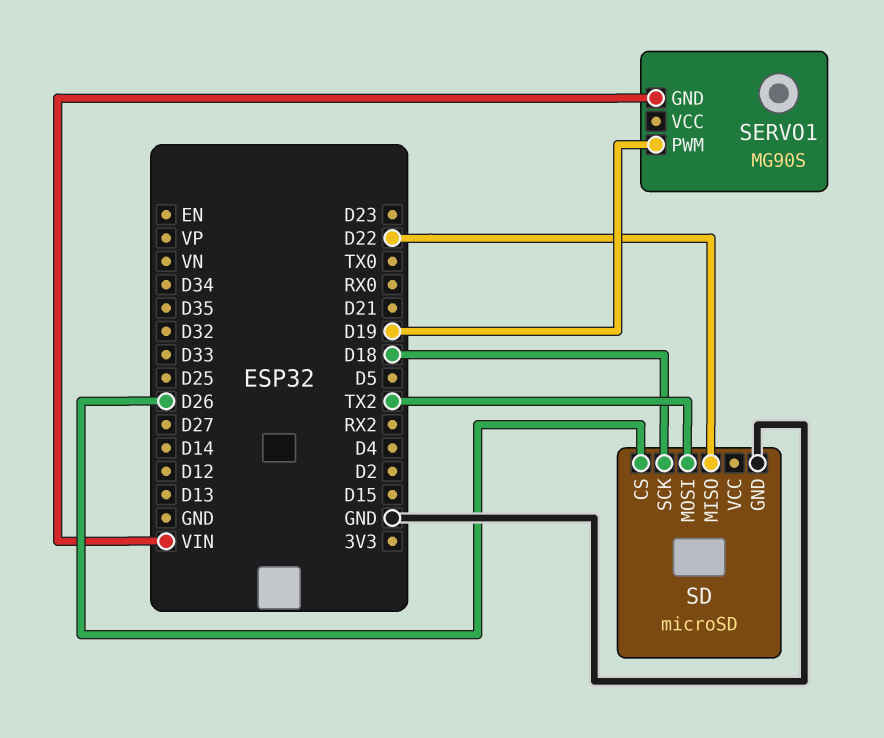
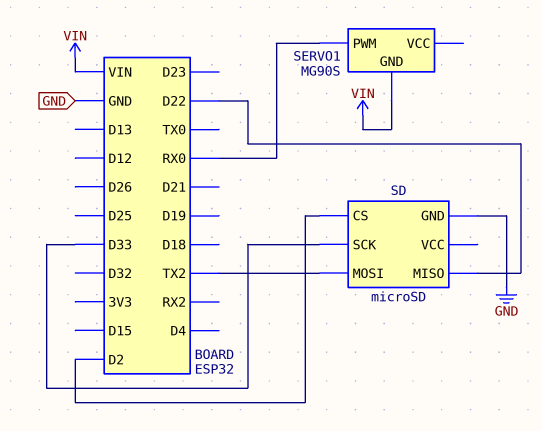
SD pin CS: D26 -> D2
SD pin SCK: D18 -> D33
SERVO1 pin PWM: D19 -> RX0

